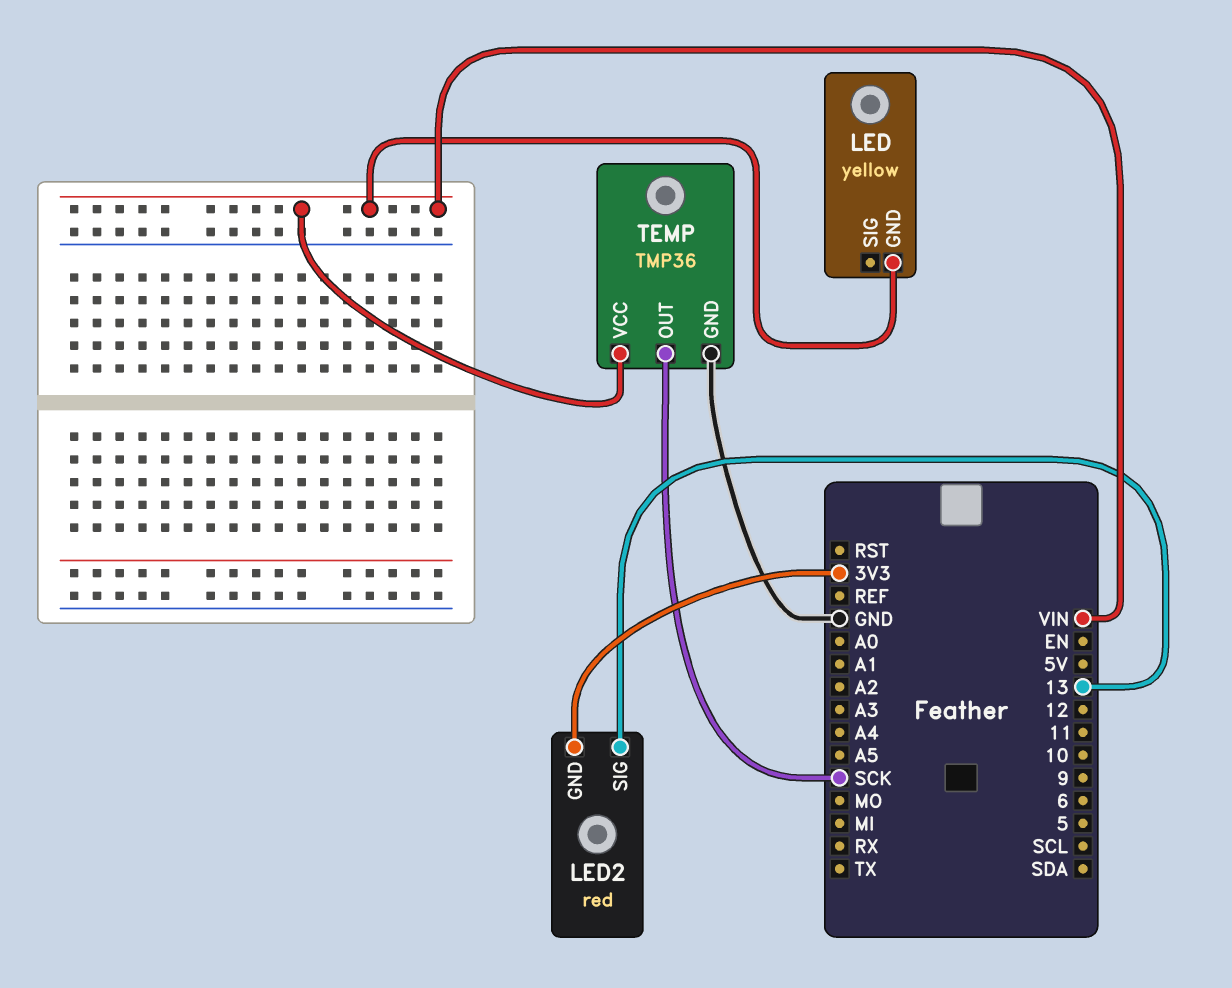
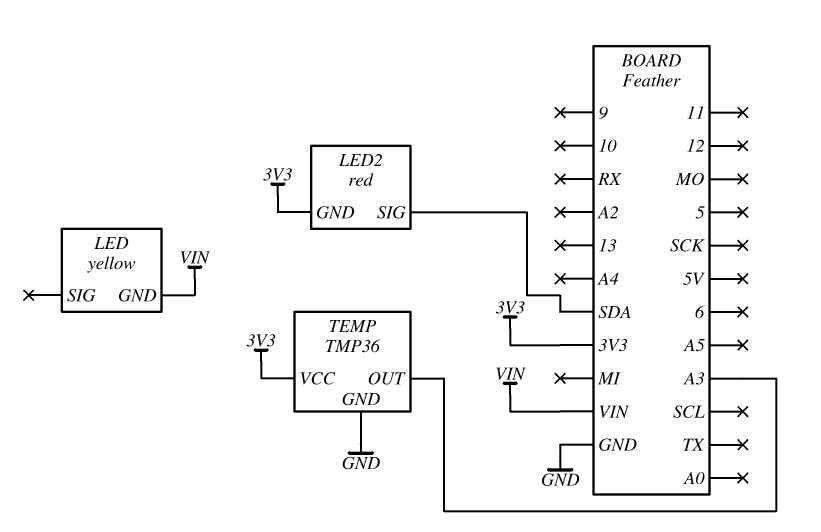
LED2 pin SIG: 13 -> SDA
TEMP pin OUT: SCK -> A3
TEMP pin VCC: VIN -> 3V3

